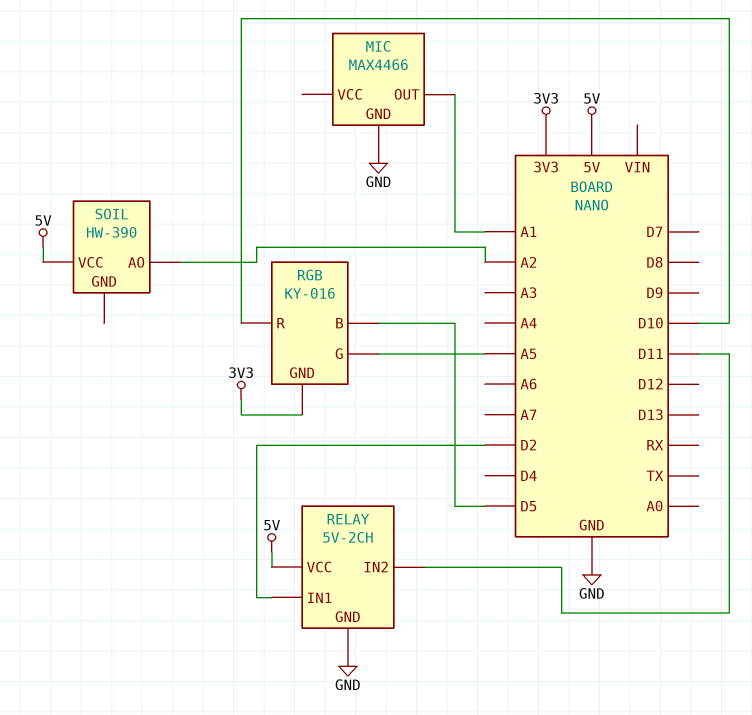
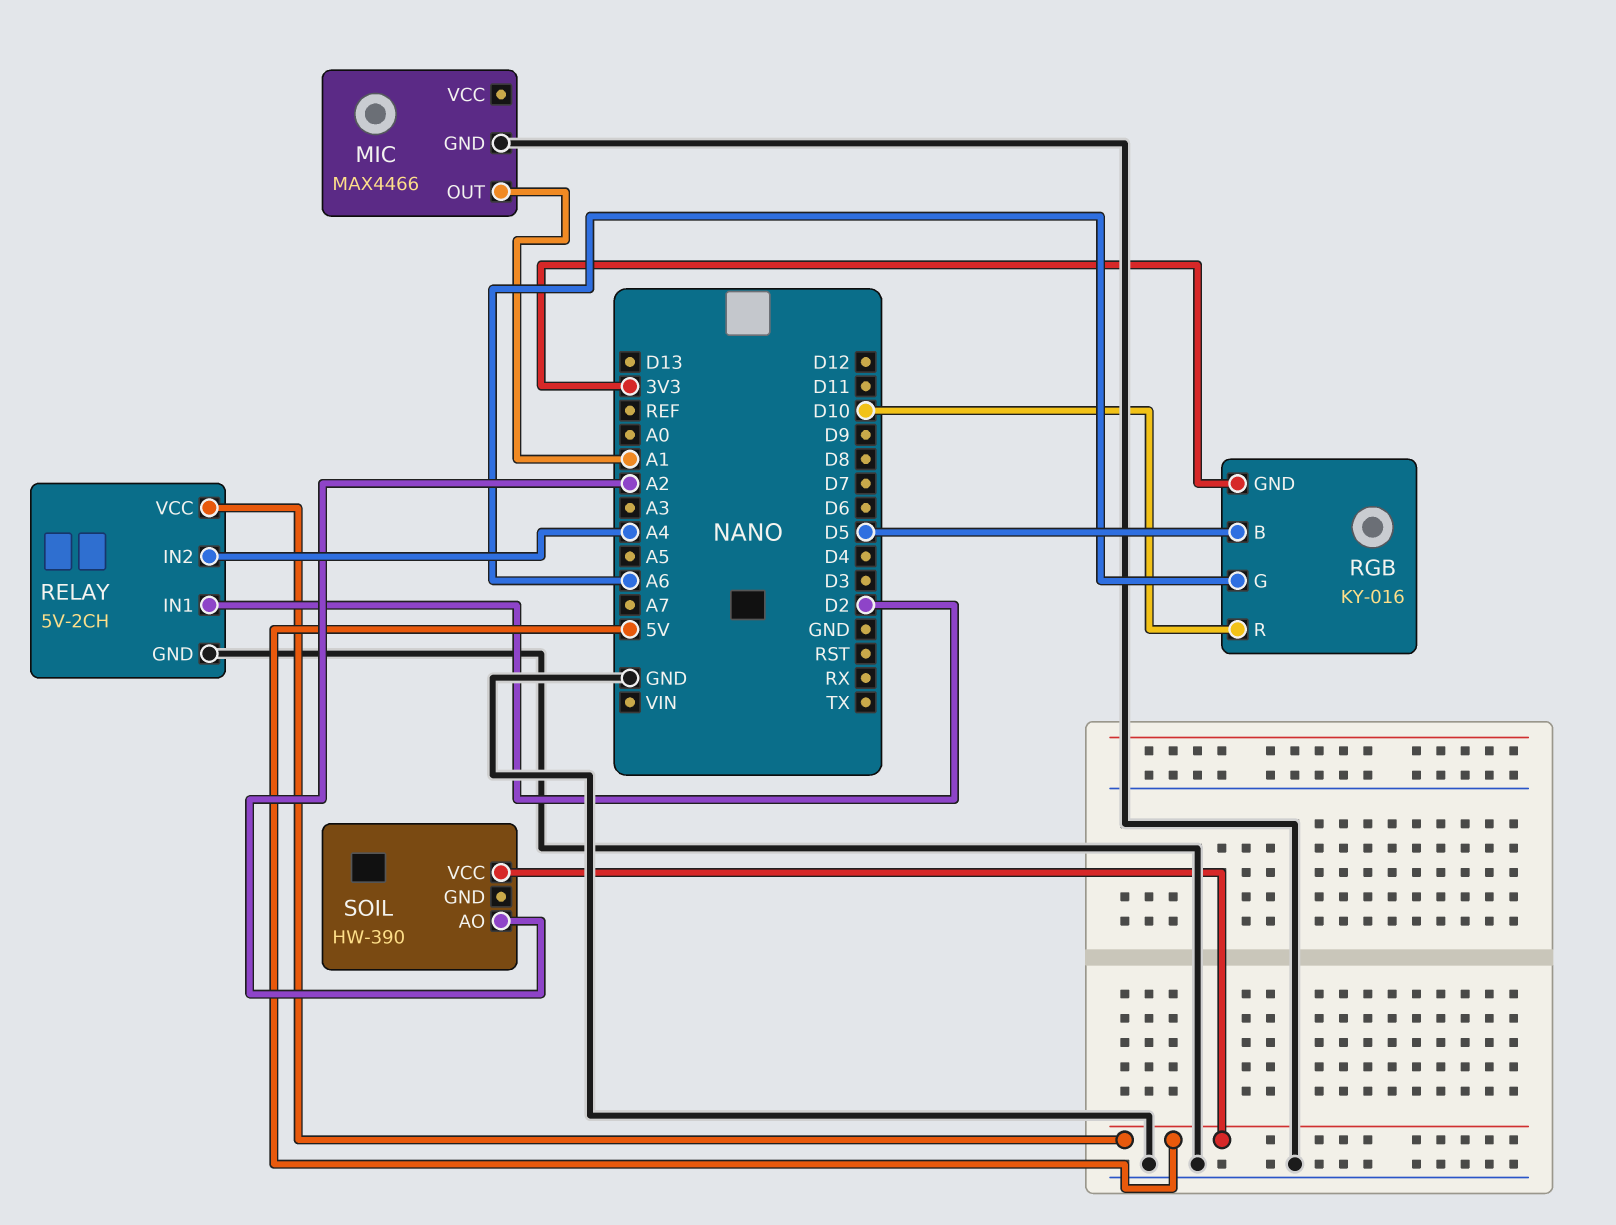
RELAY pin IN2: D11 -> A4
RGB pin G: A5 -> A6

